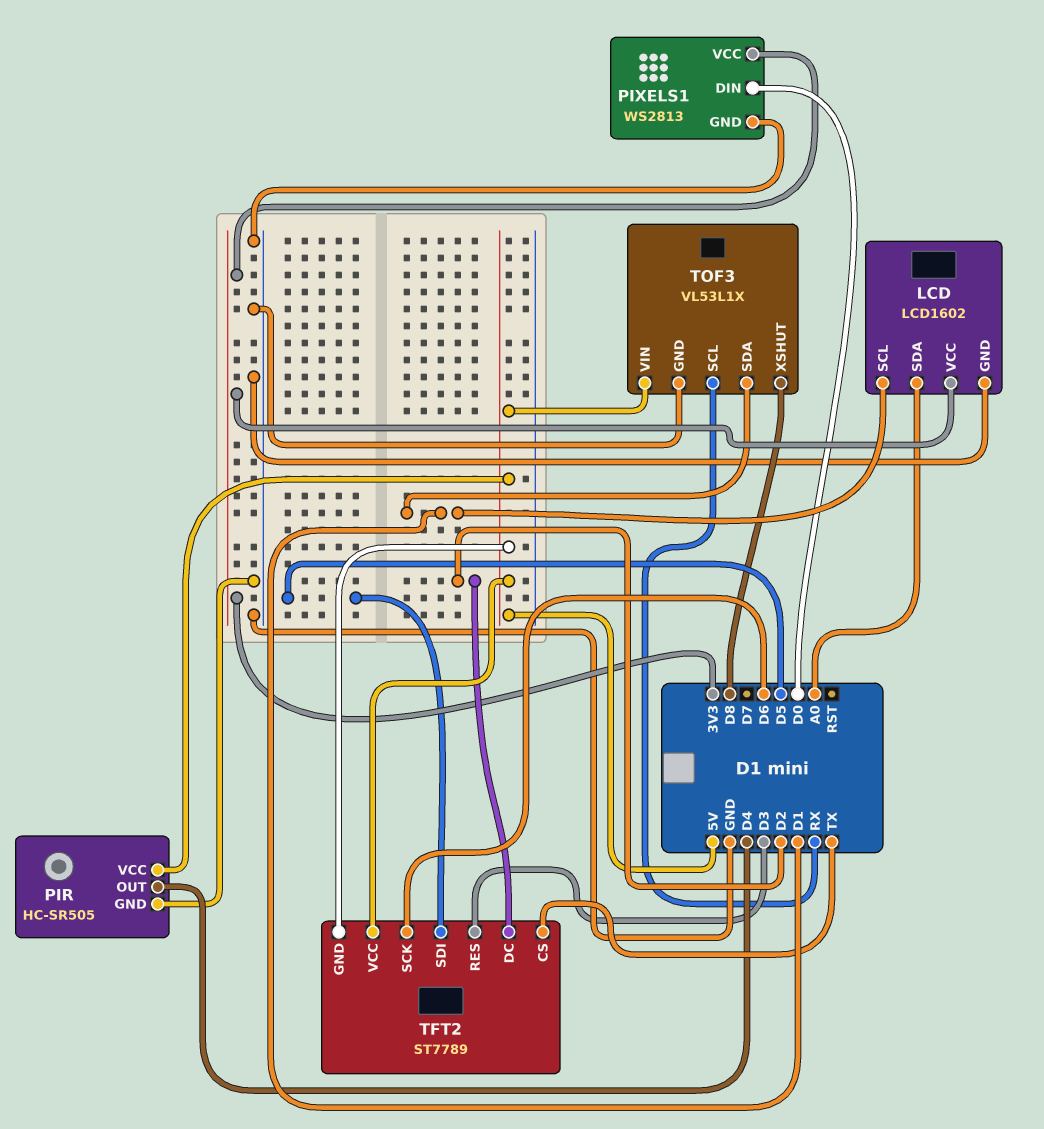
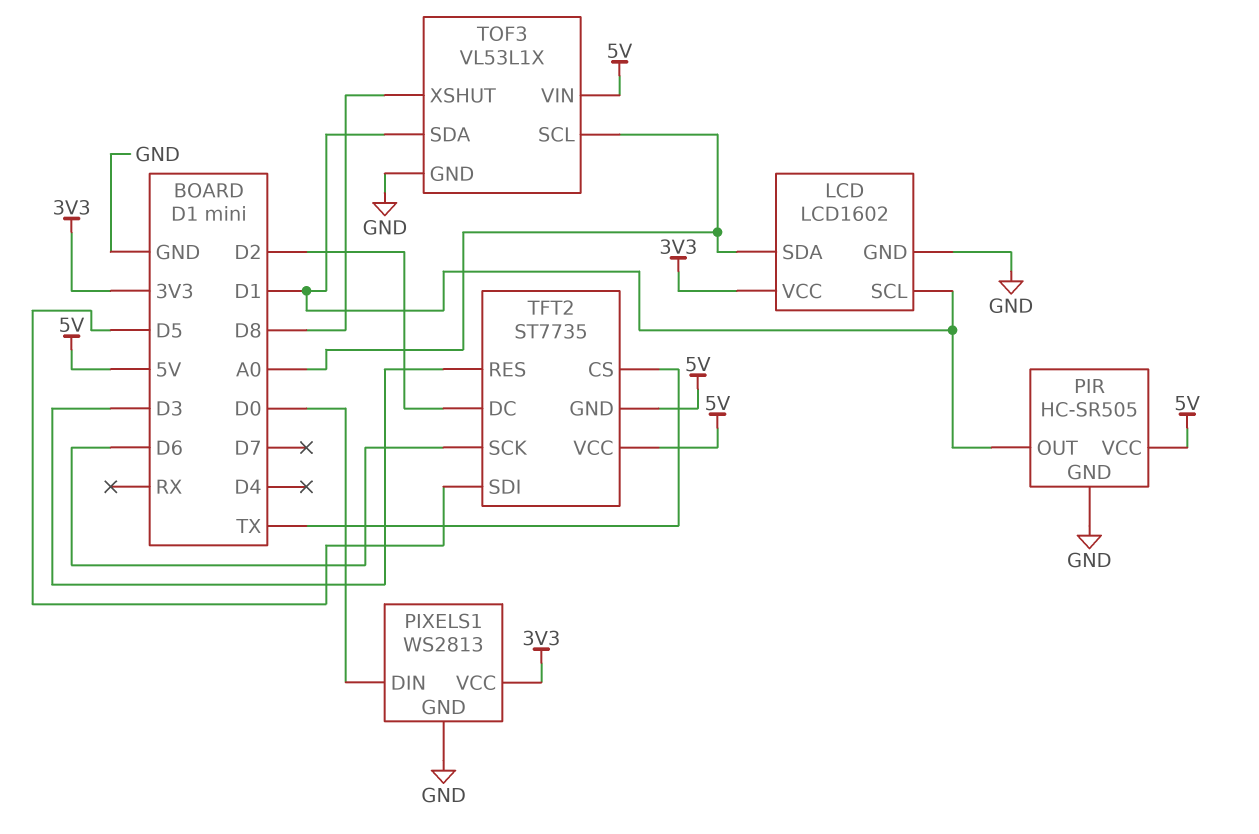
PIR pin OUT: D4 -> D1
TFT2: ST7789 -> ST7735
TOF3 pin SCL: RX -> A0

